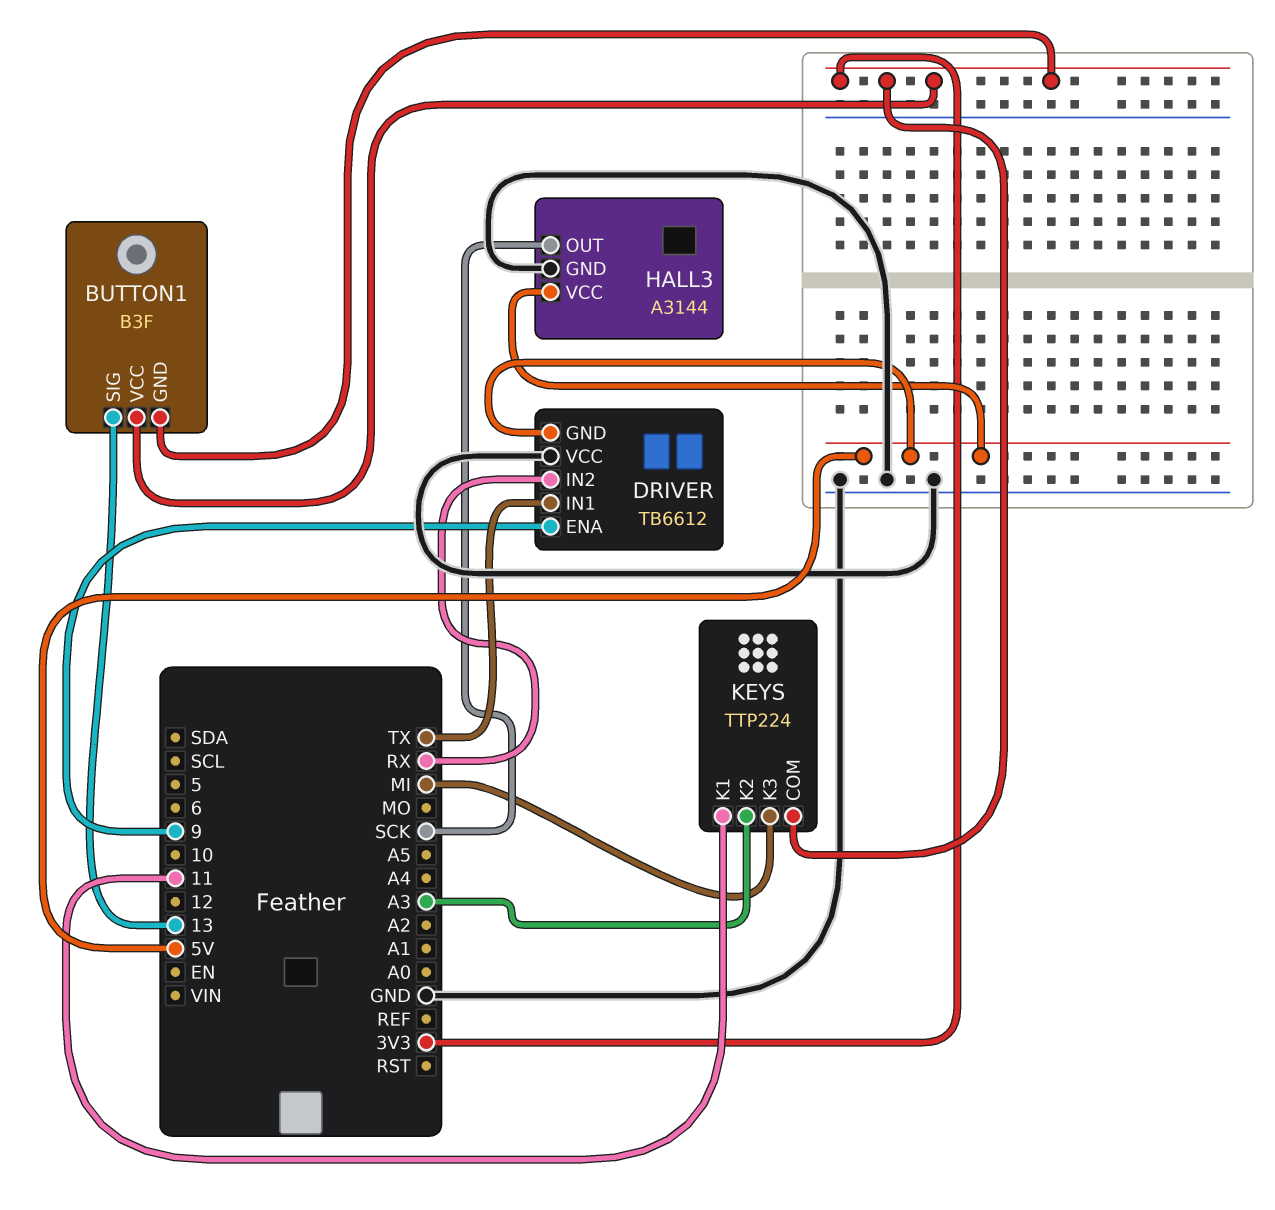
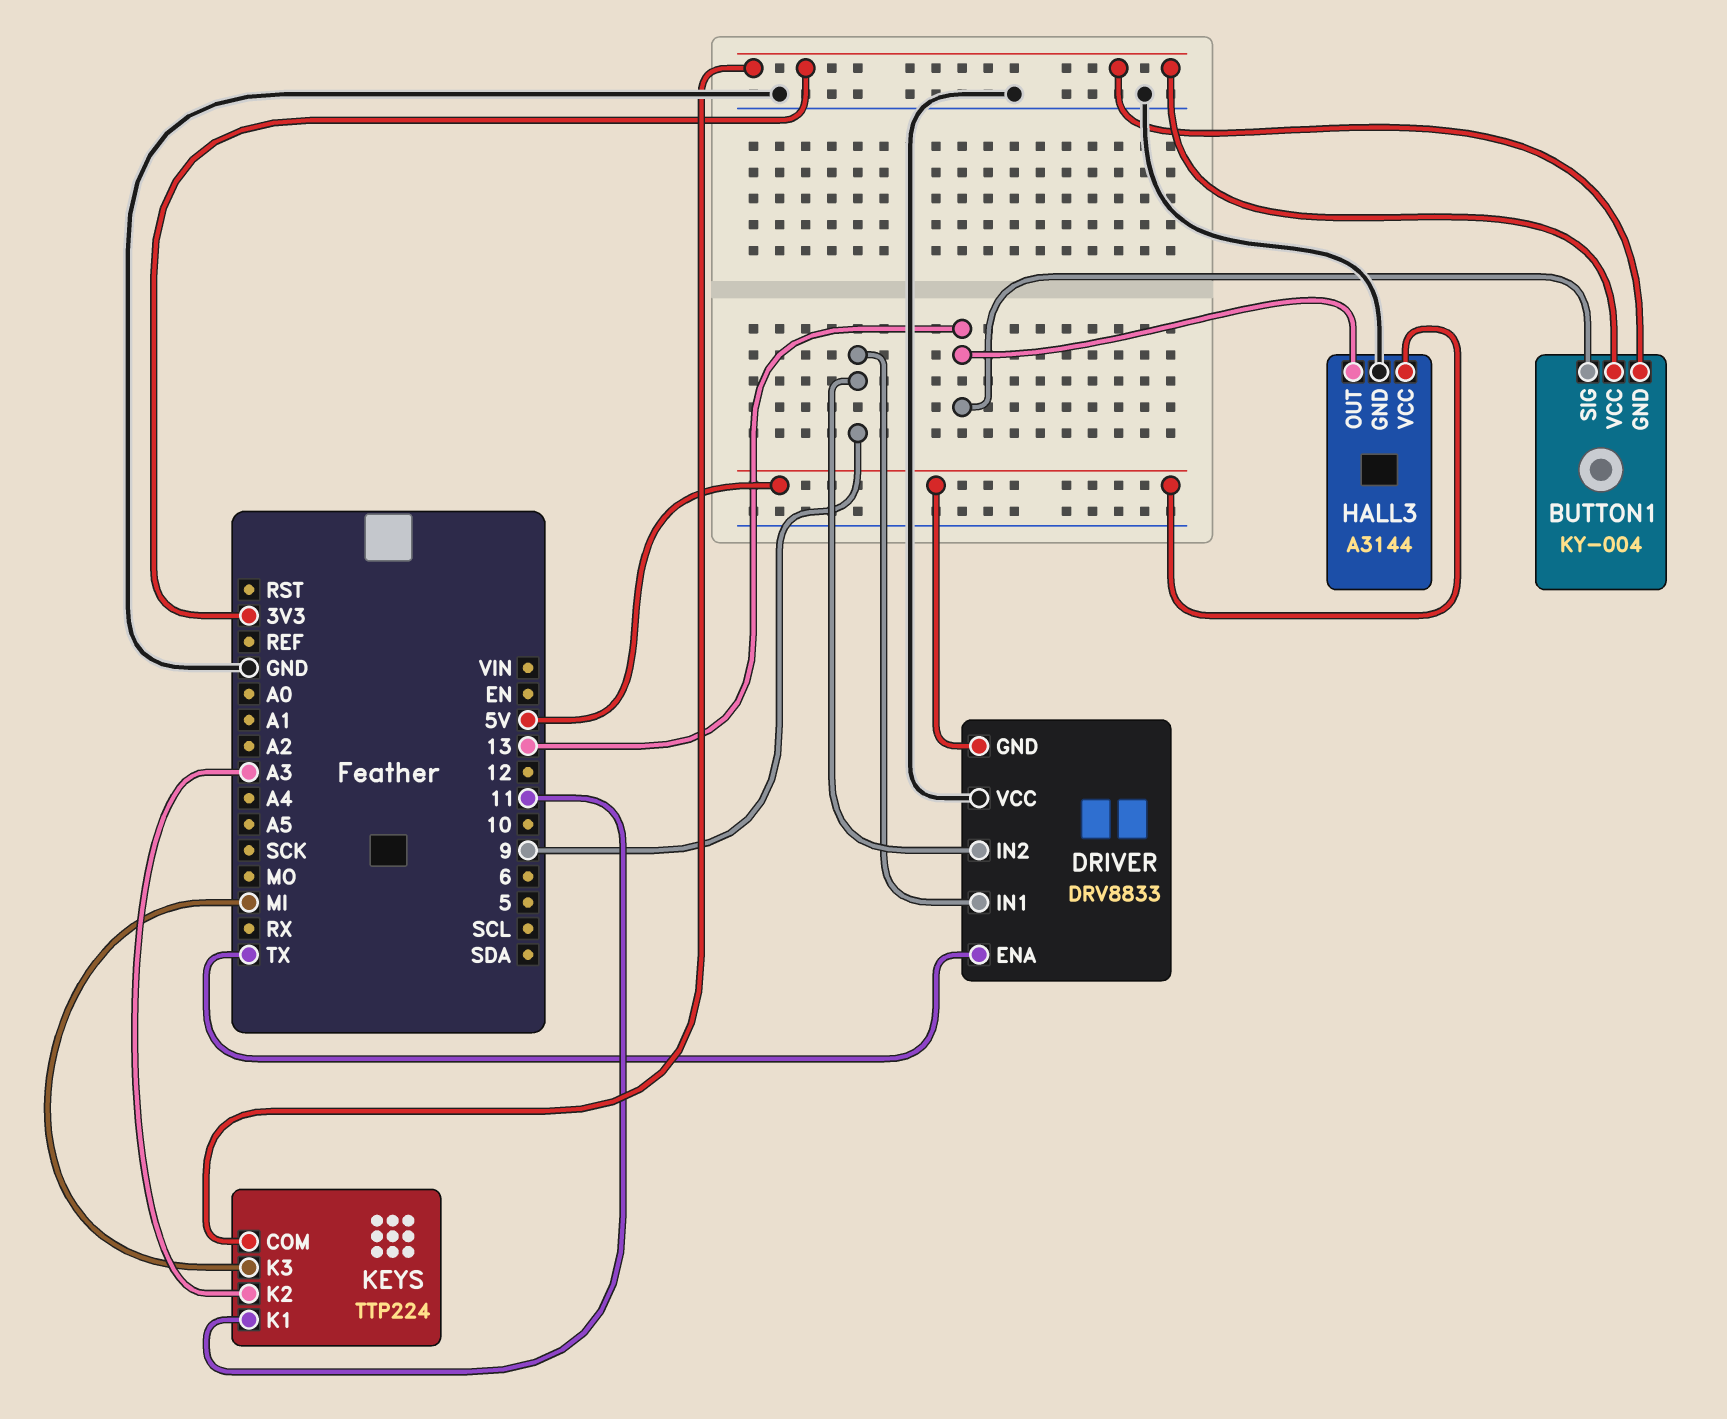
BUTTON1: B3F -> KY-004
DRIVER: TB6612 -> DRV8833
DRIVER pin ENA: 9 -> TX
DRIVER pin IN1: TX -> 9
DRIVER pin IN2: RX -> 9
HALL3 pin OUT: SCK -> 13

